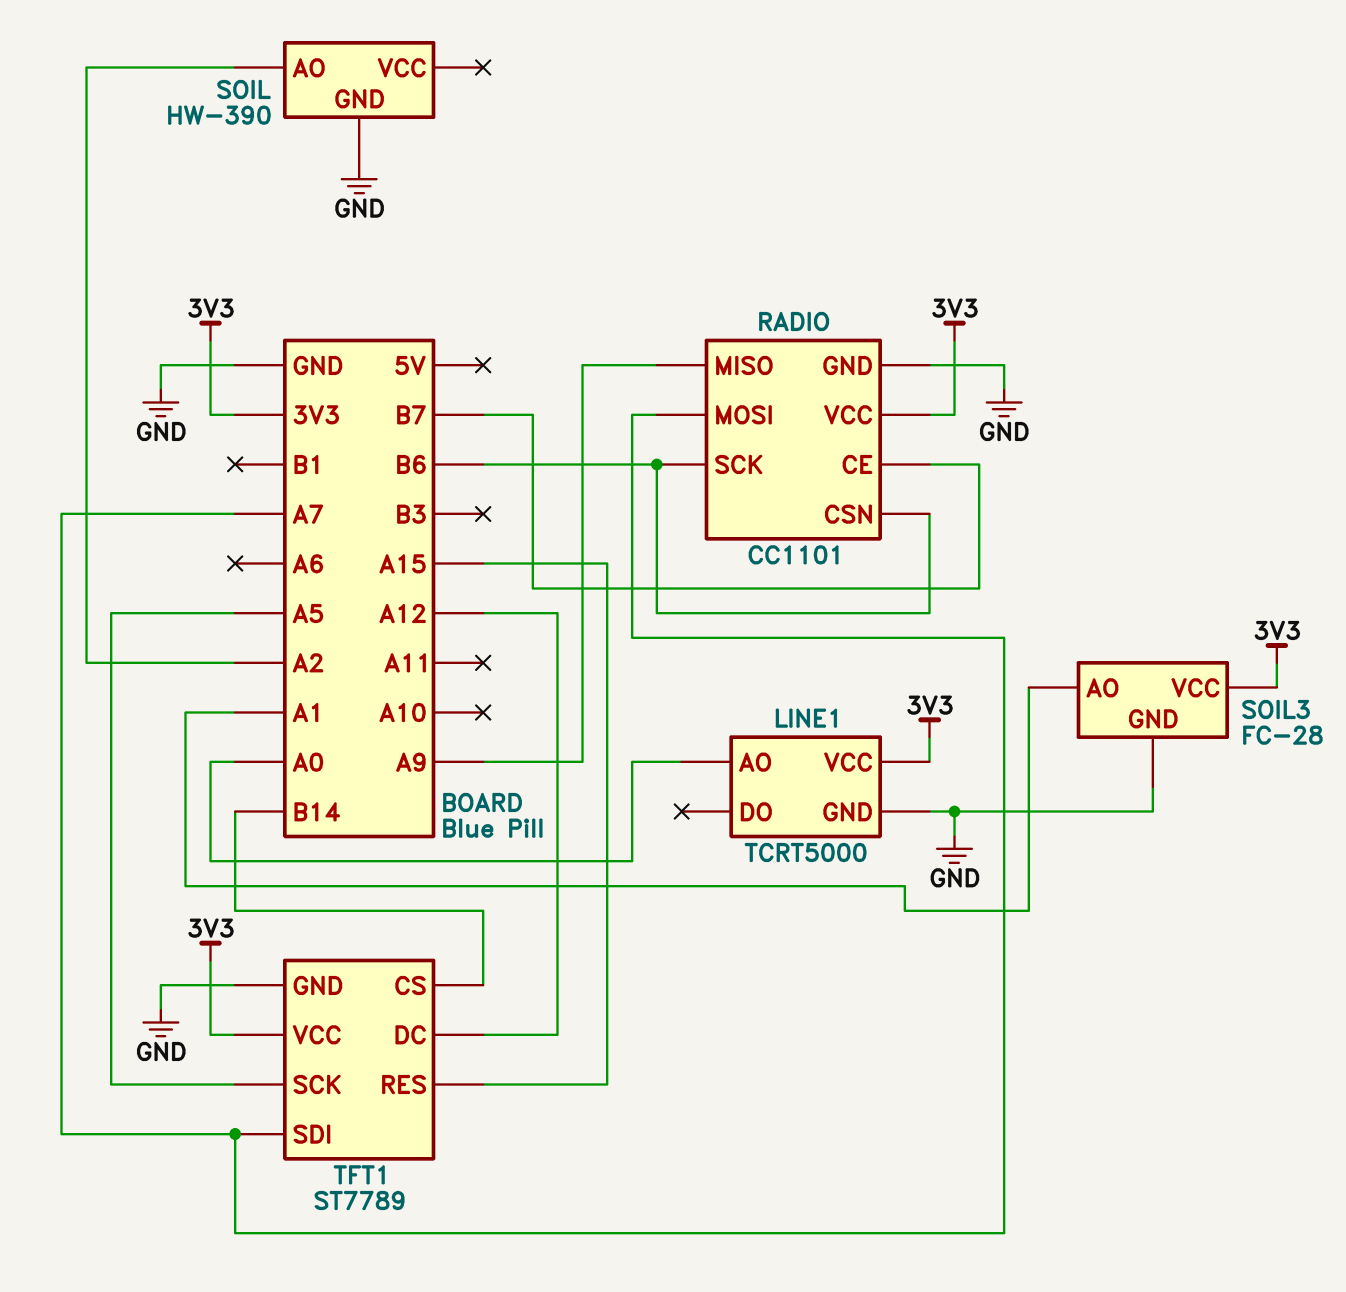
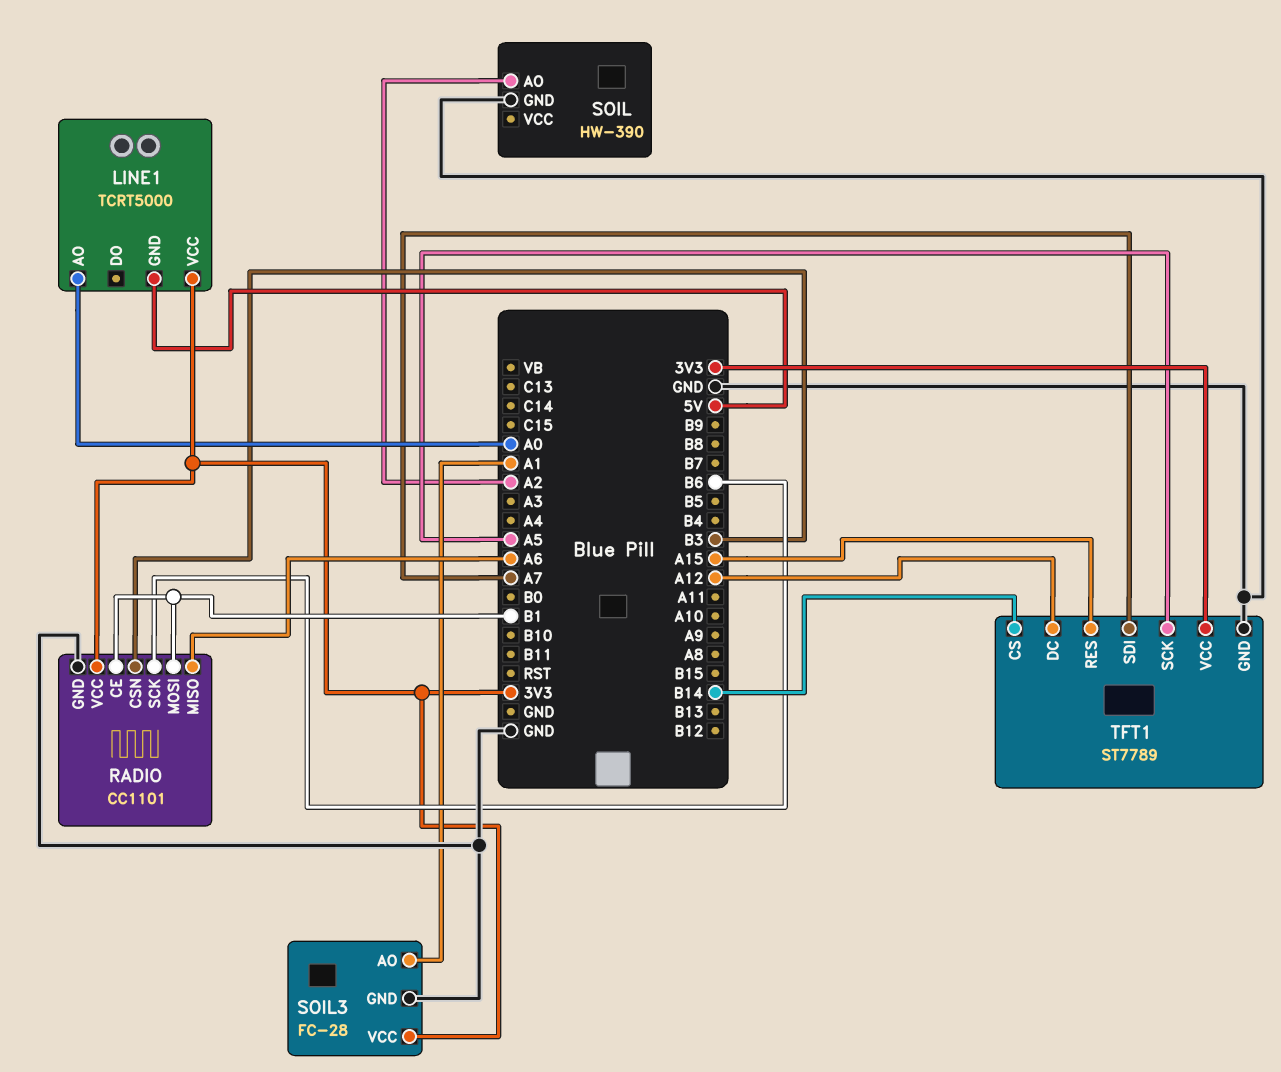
LINE1 pin GND: GND -> 5V
RADIO pin CE: B7 -> B1
RADIO pin CSN: B6 -> B3
RADIO pin MISO: A9 -> A6
RADIO pin MOSI: A7 -> B1

